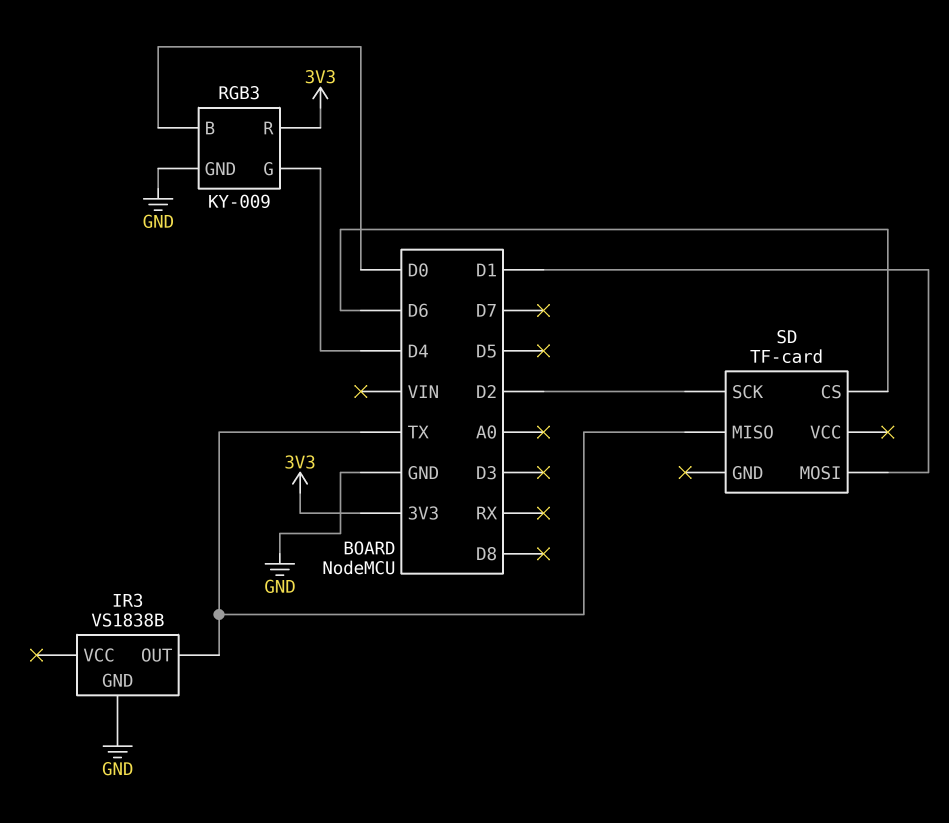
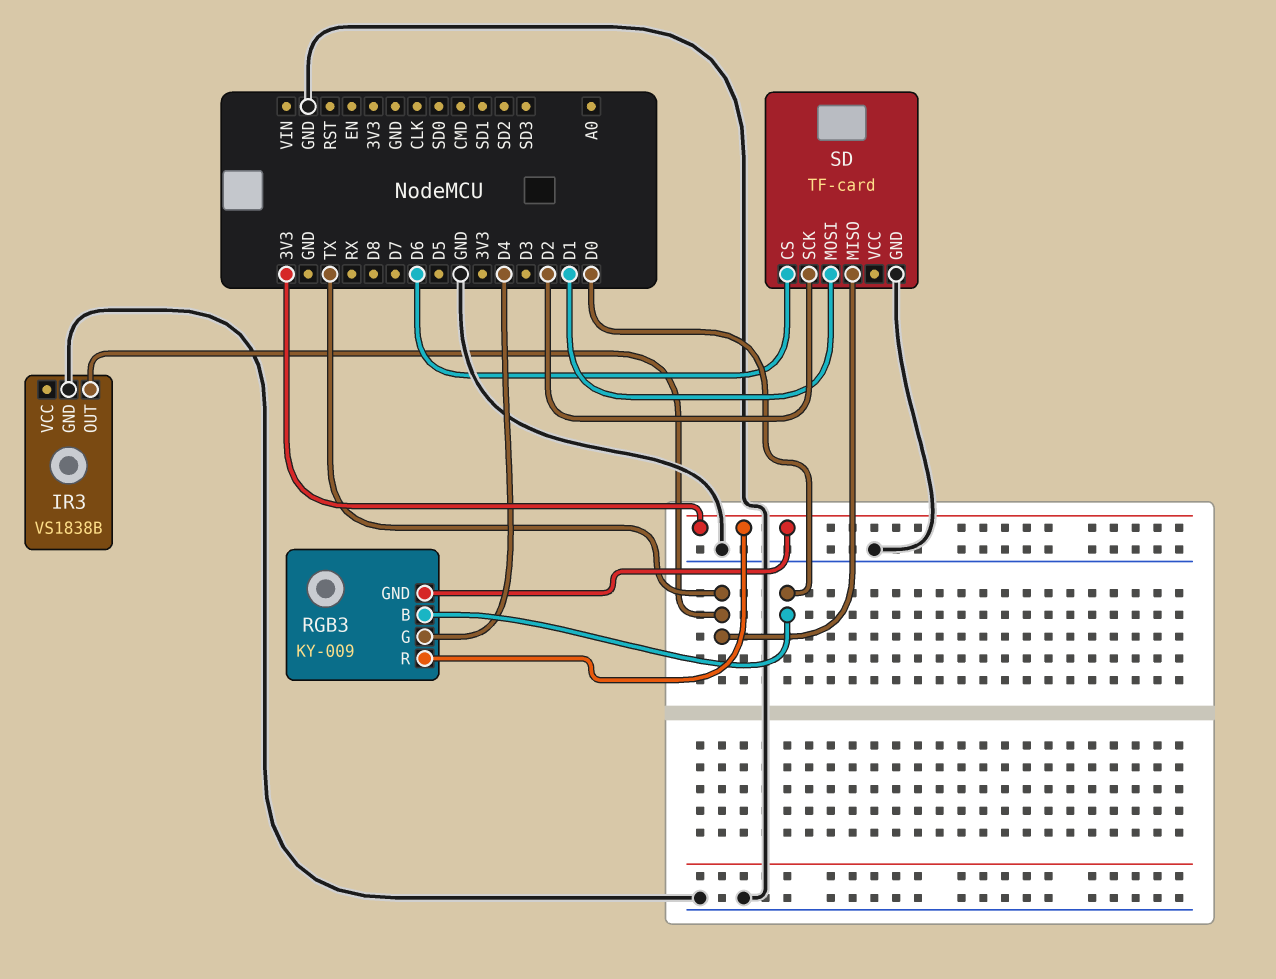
RGB3 pin GND: GND -> 3V3
SD pin GND: none -> GND

